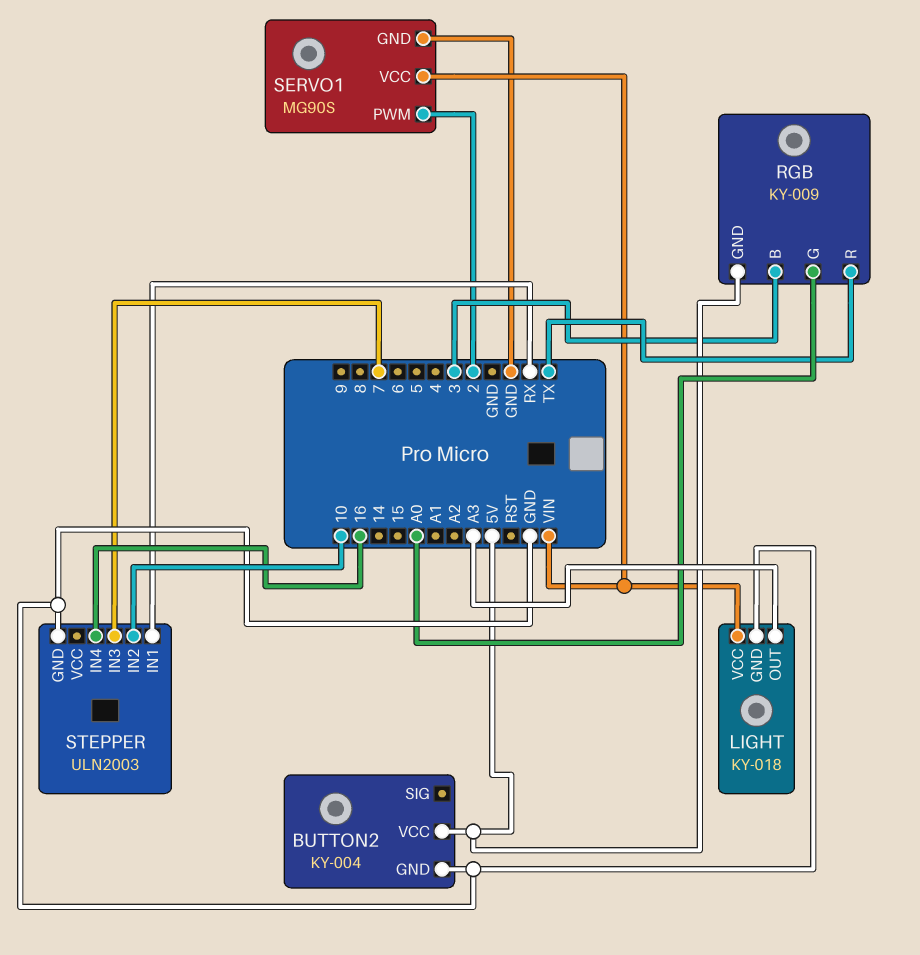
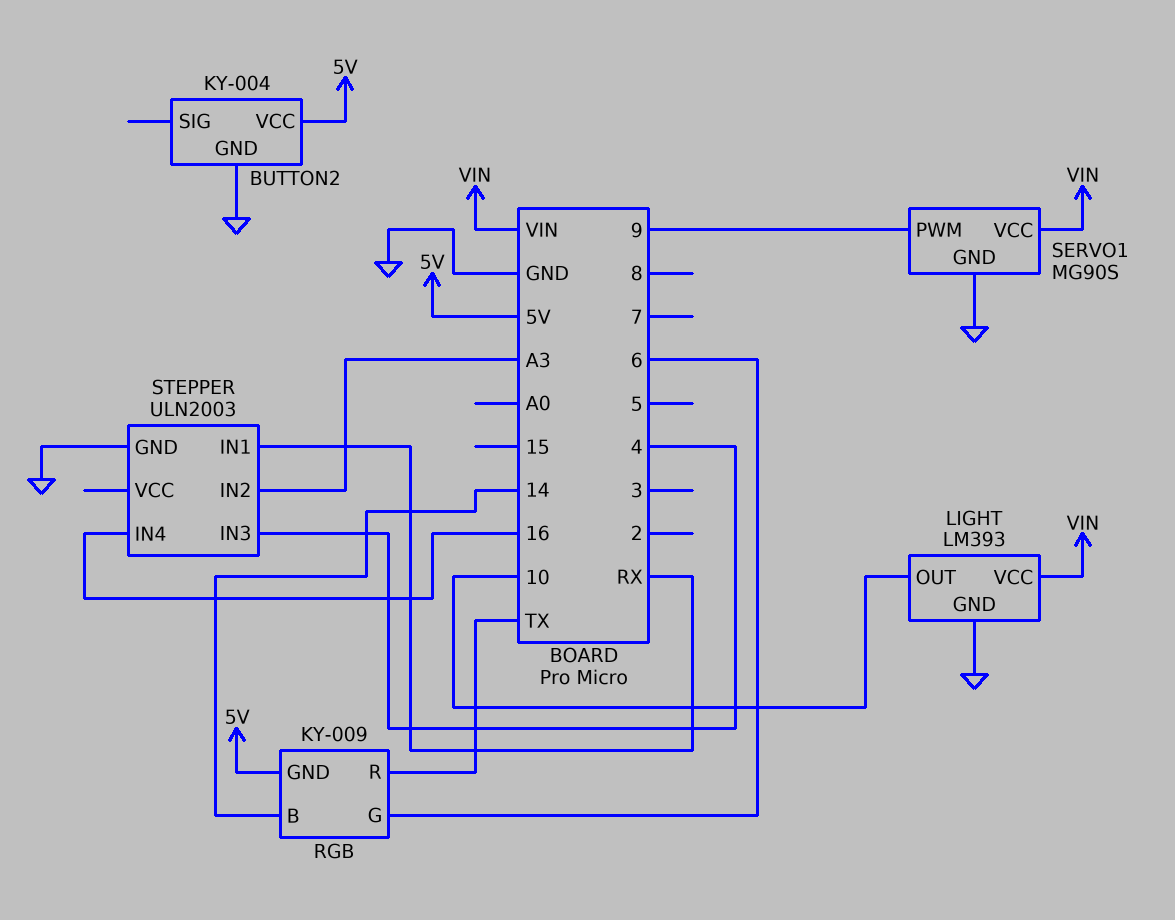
LIGHT: KY-018 -> LM393
LIGHT pin OUT: A3 -> 10
RGB pin B: 3 -> 14
RGB pin G: A0 -> 6
SERVO1 pin PWM: 2 -> 9
STEPPER pin IN2: 10 -> A3
STEPPER pin IN3: 7 -> 4

